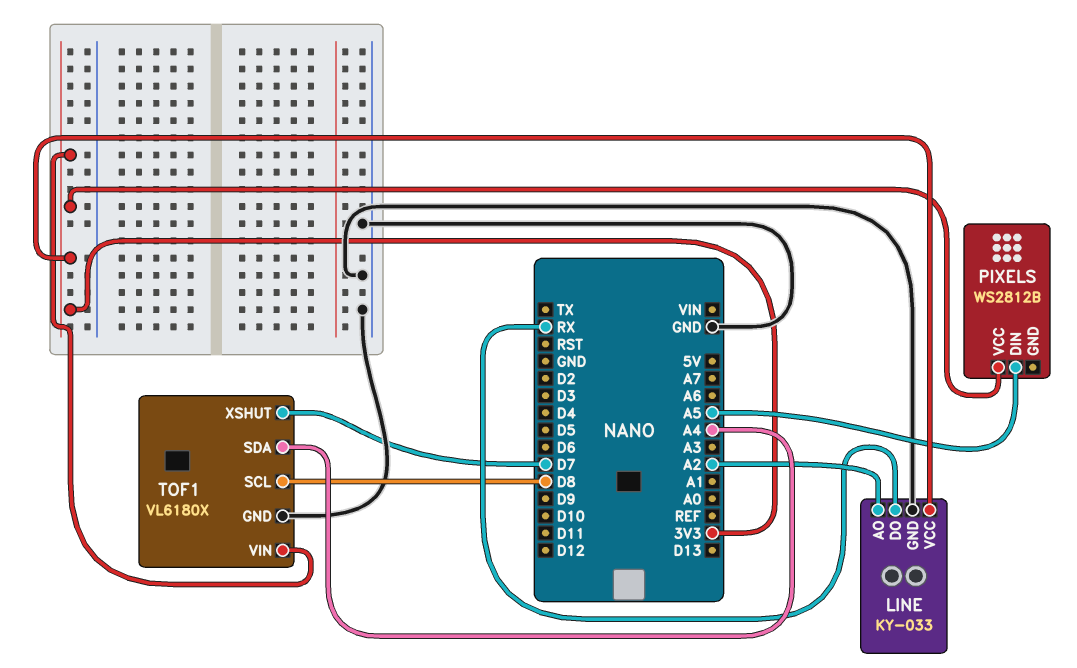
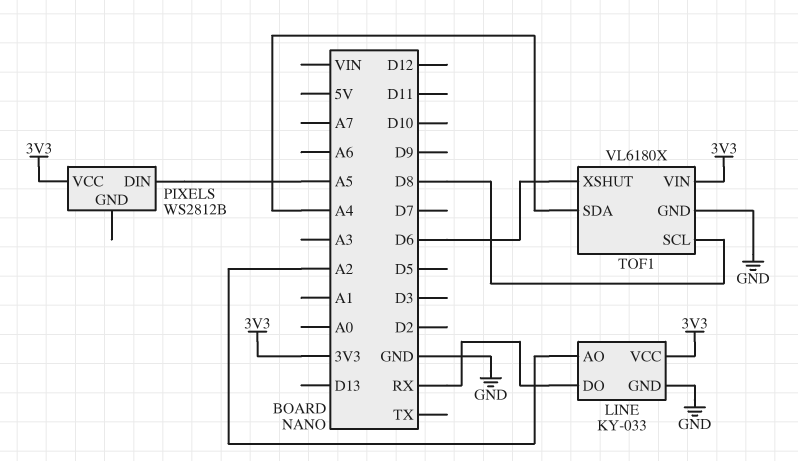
TOF1 pin XSHUT: D7 -> D6

